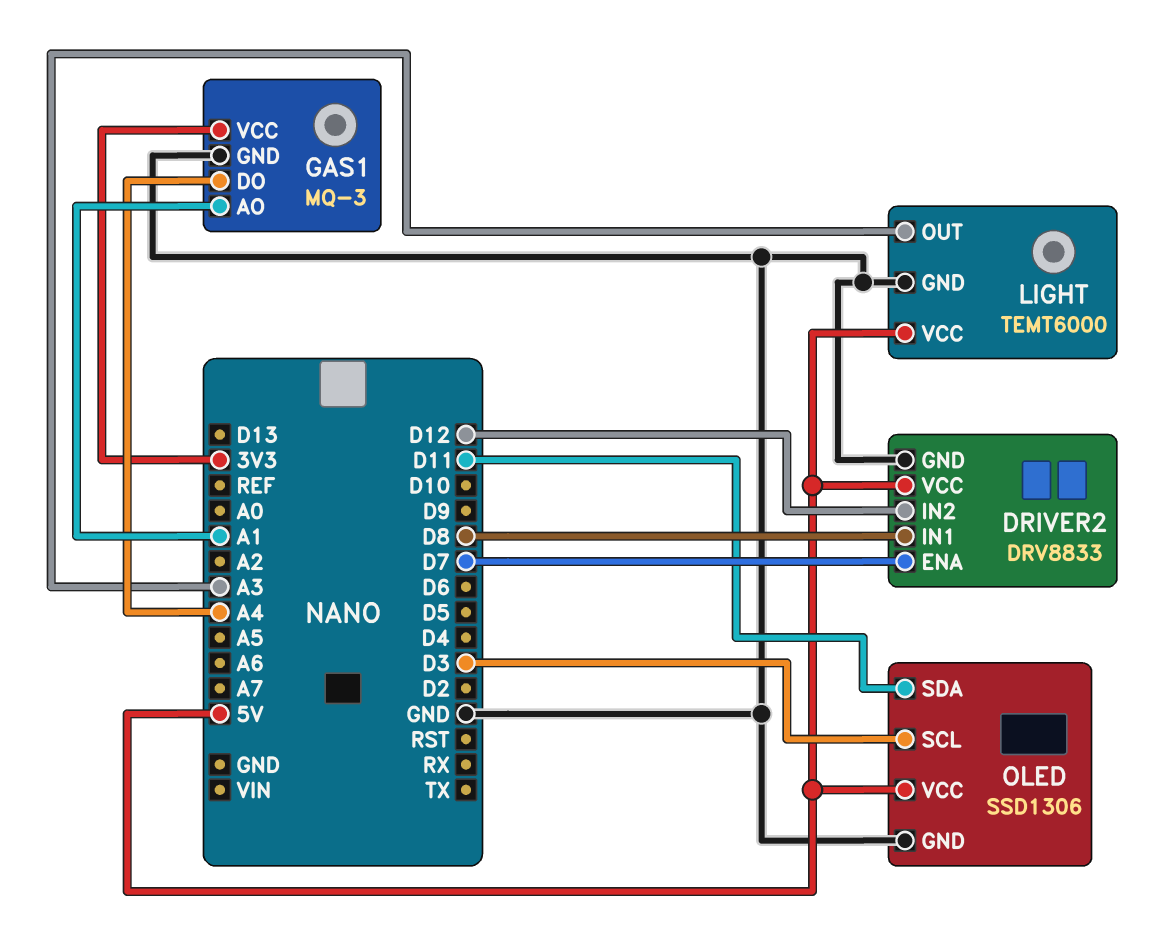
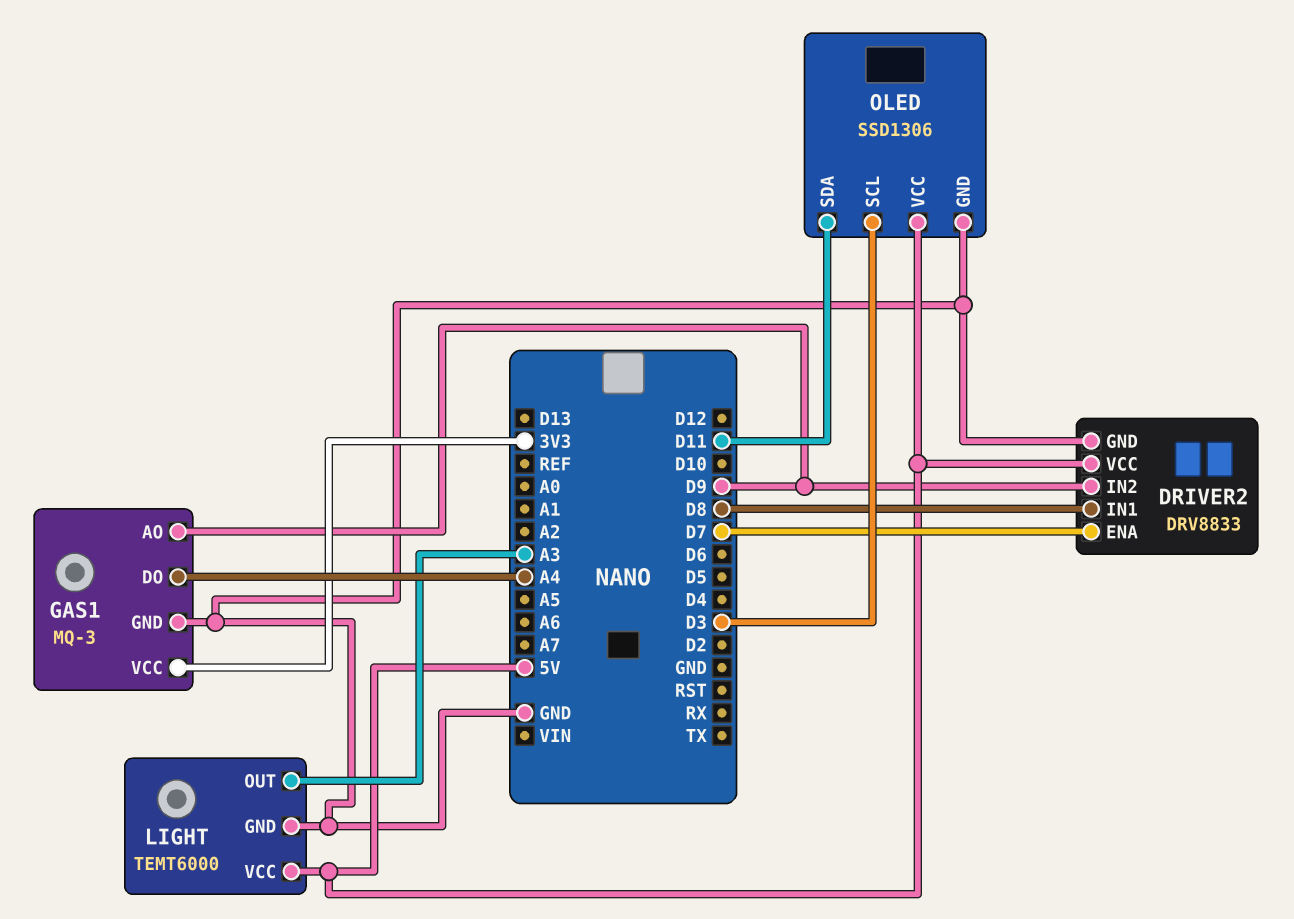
DRIVER2 pin IN2: D12 -> D9
GAS1 pin AO: A1 -> D9

